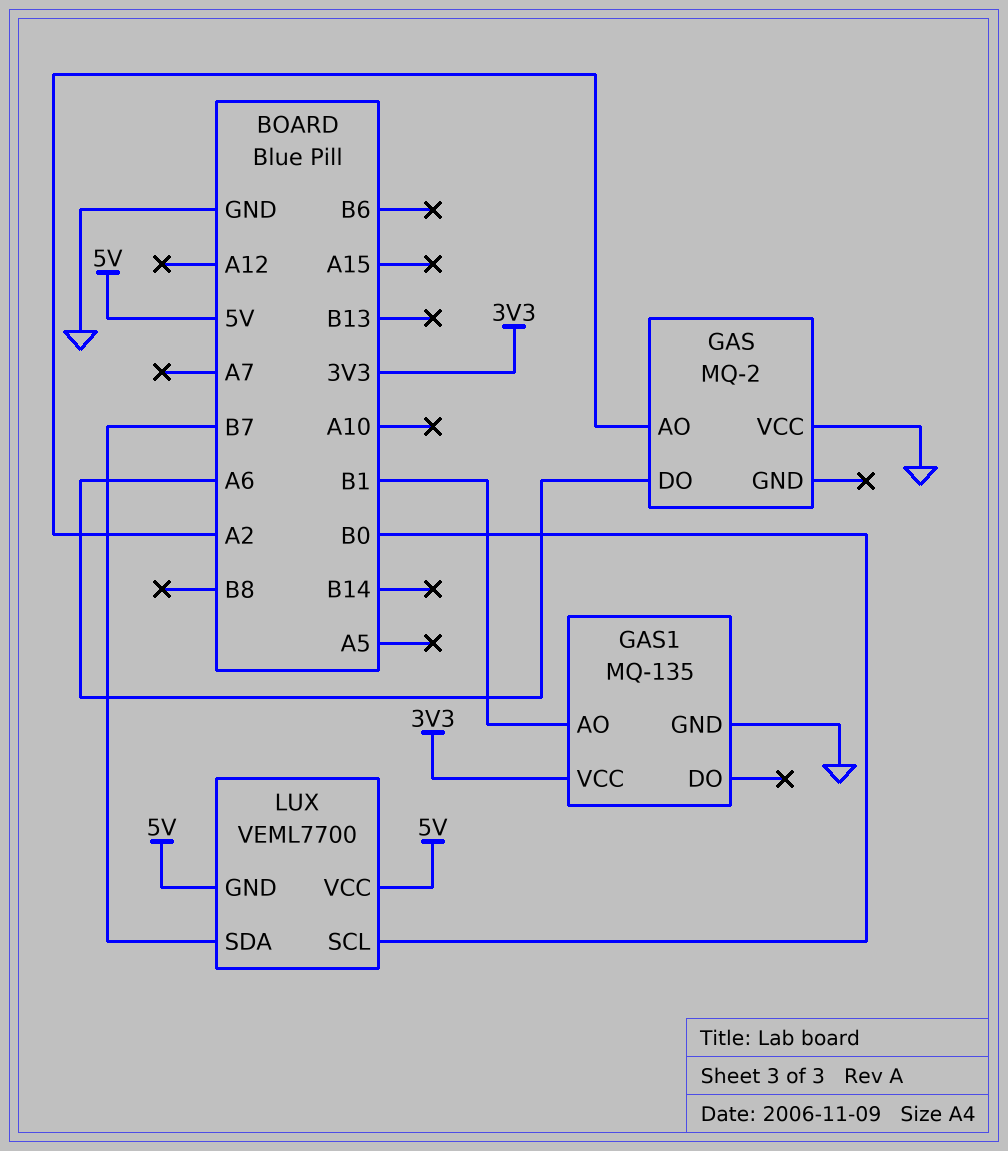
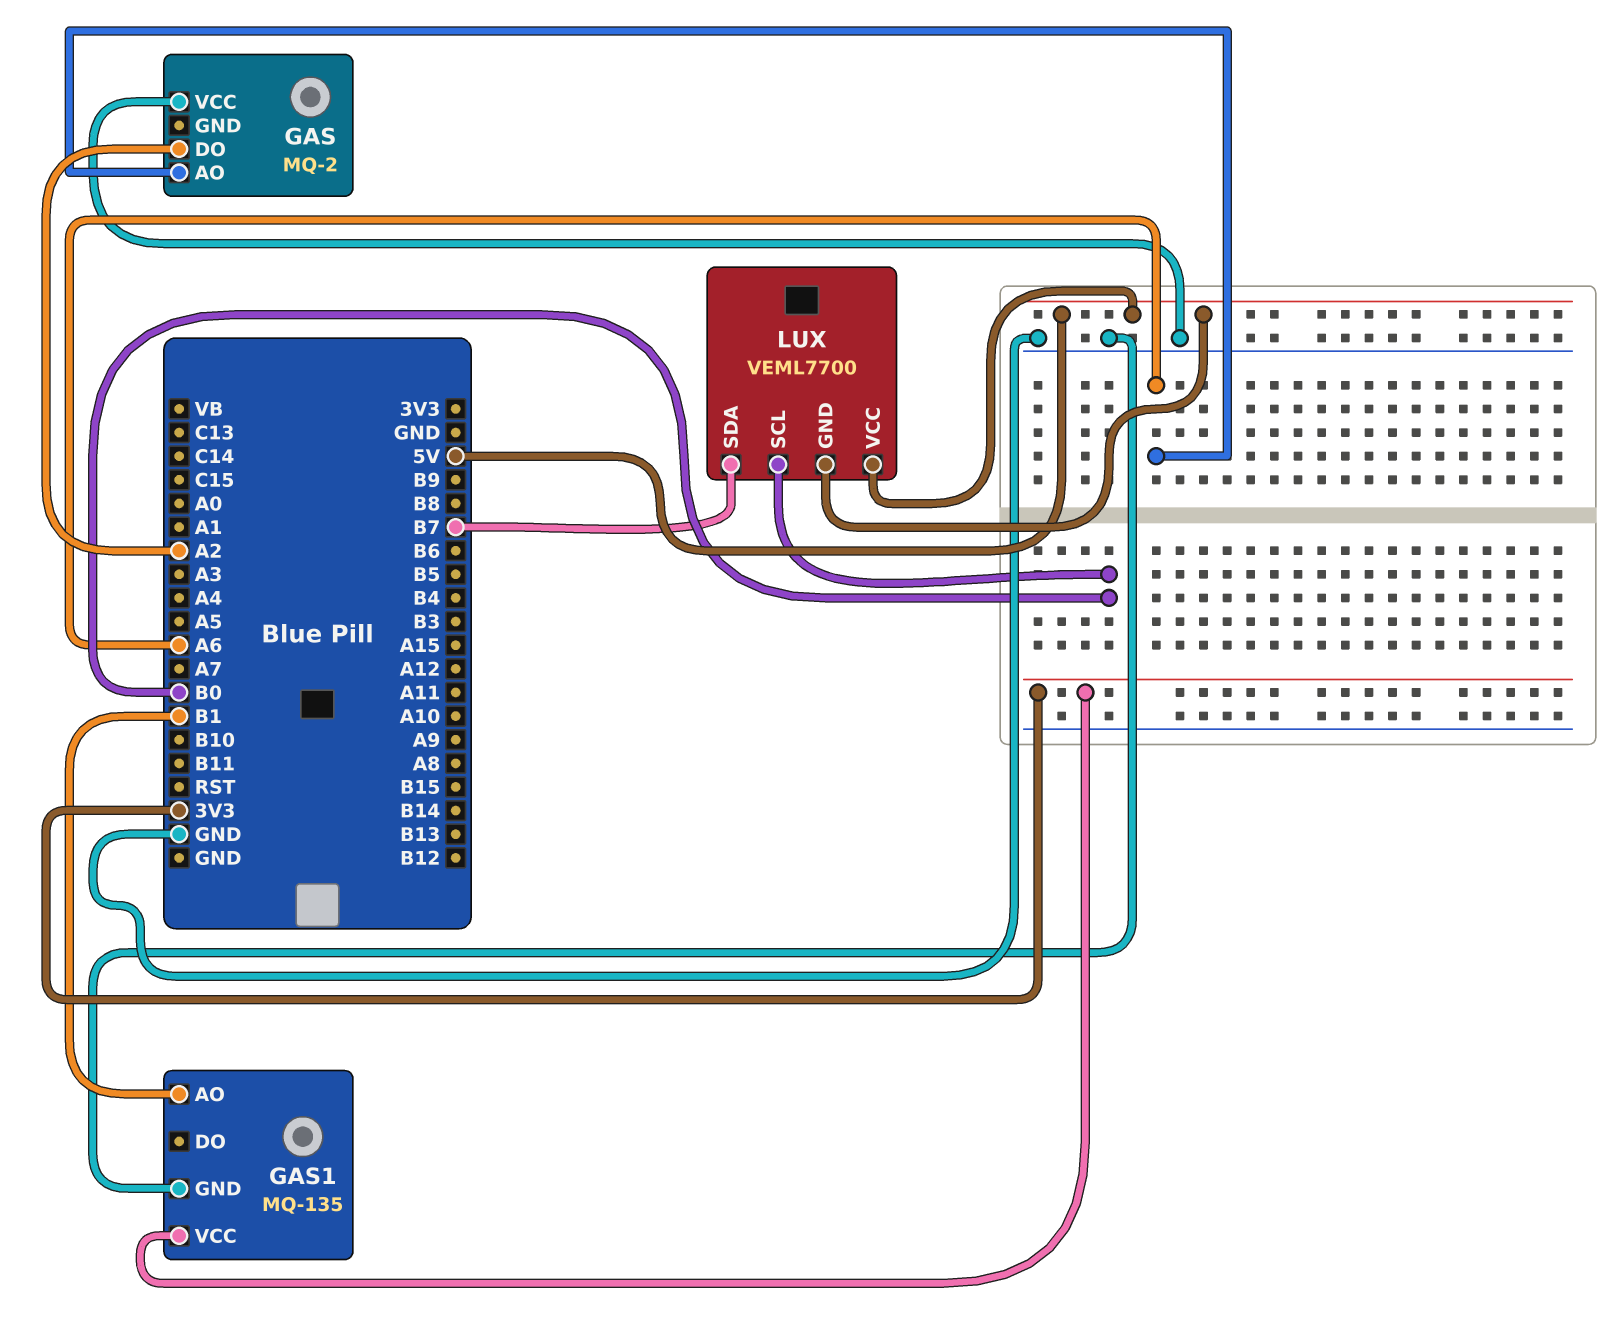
GAS pin AO: A2 -> A6
GAS pin DO: A6 -> A2

